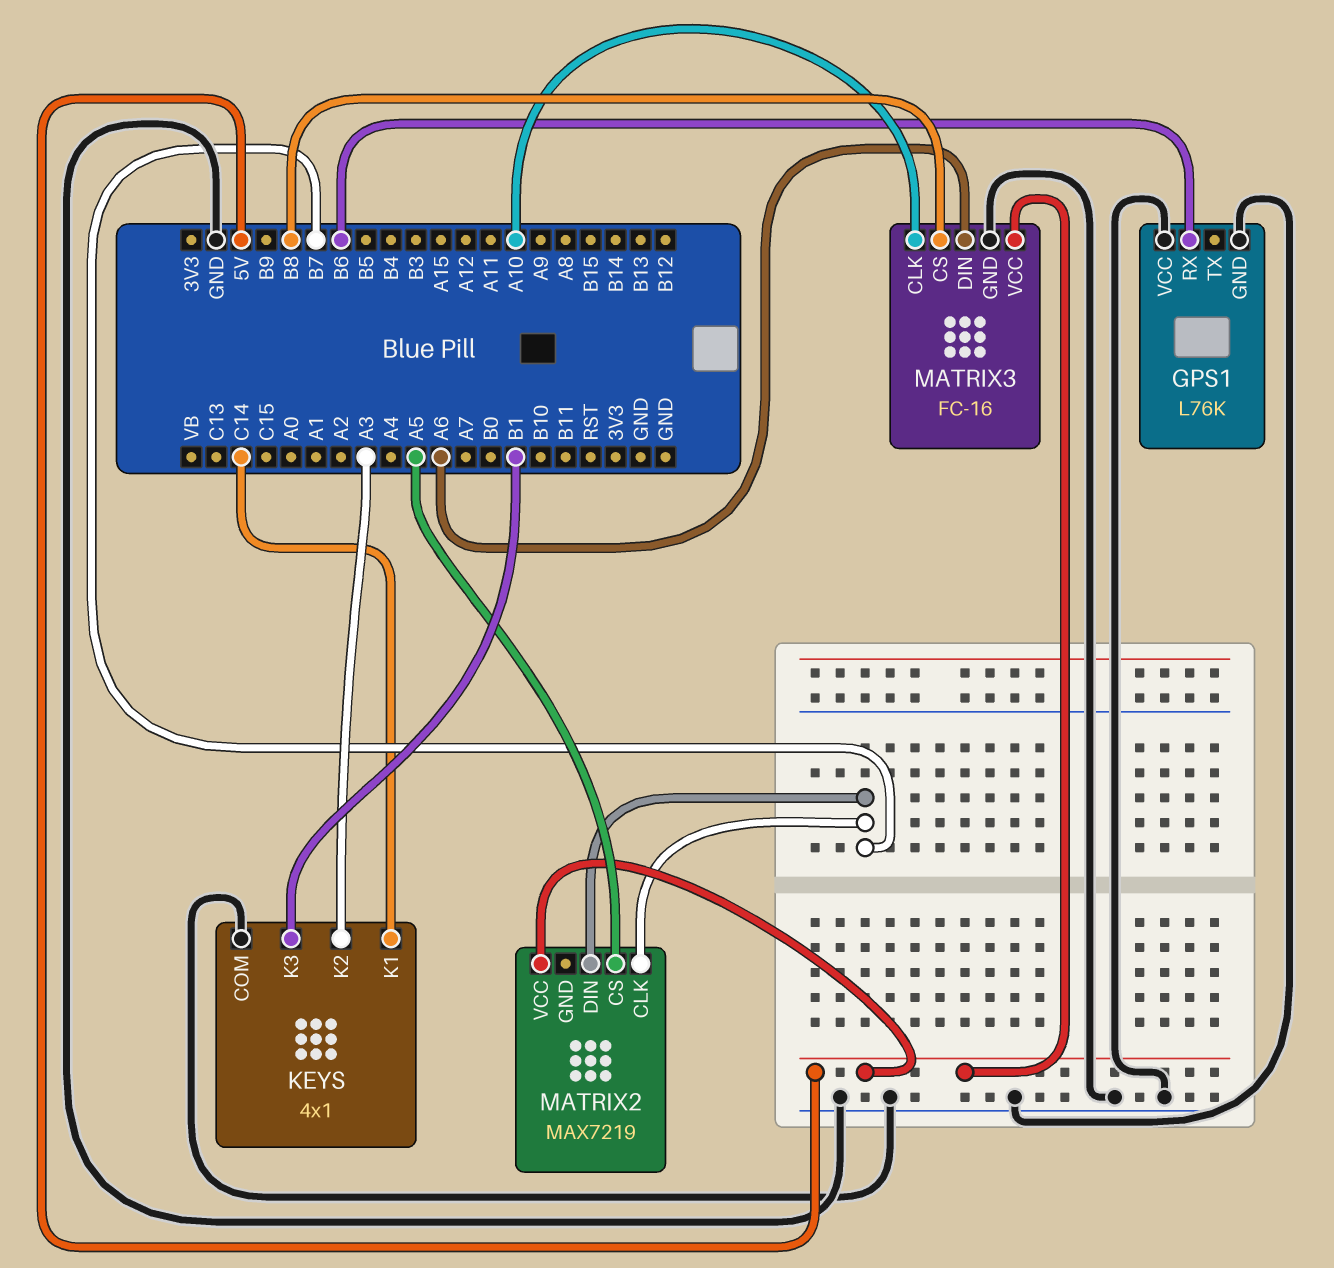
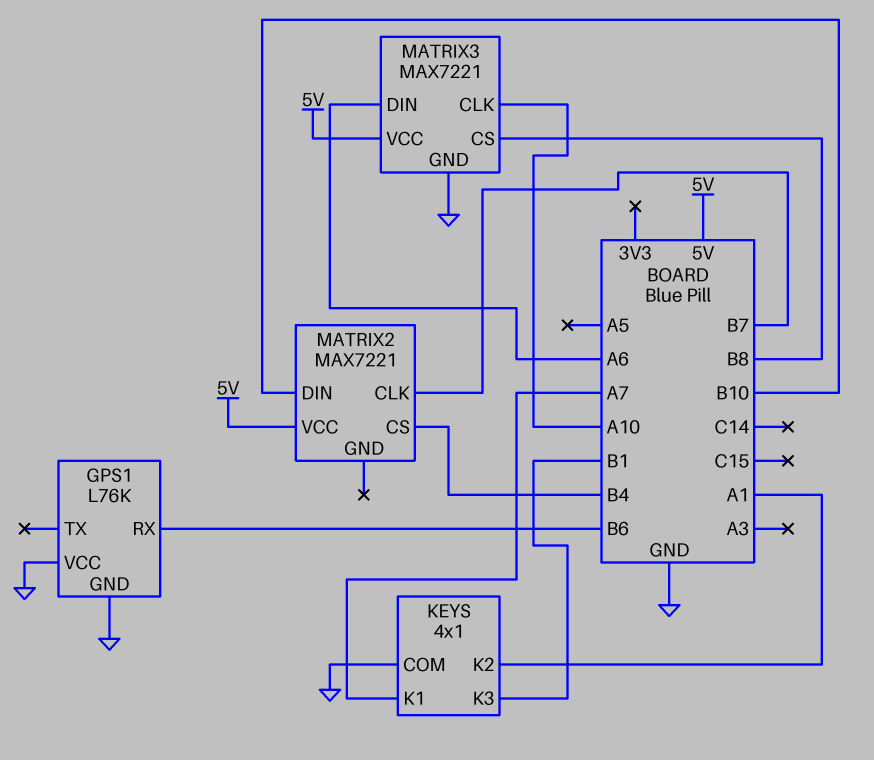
KEYS pin K1: C14 -> A7
KEYS pin K2: A3 -> A1
MATRIX2: MAX7219 -> MAX7221
MATRIX2 pin CS: A5 -> B4
MATRIX2 pin DIN: B7 -> B10
MATRIX3: FC-16 -> MAX7221

